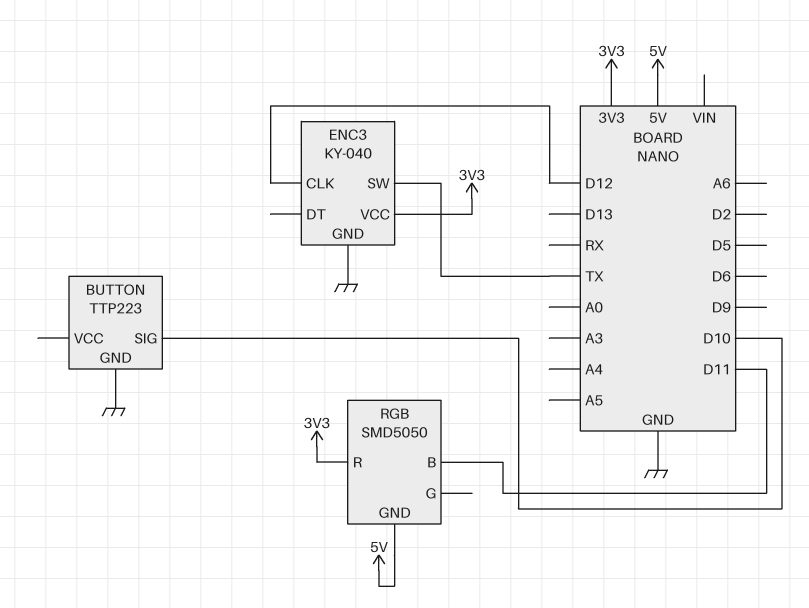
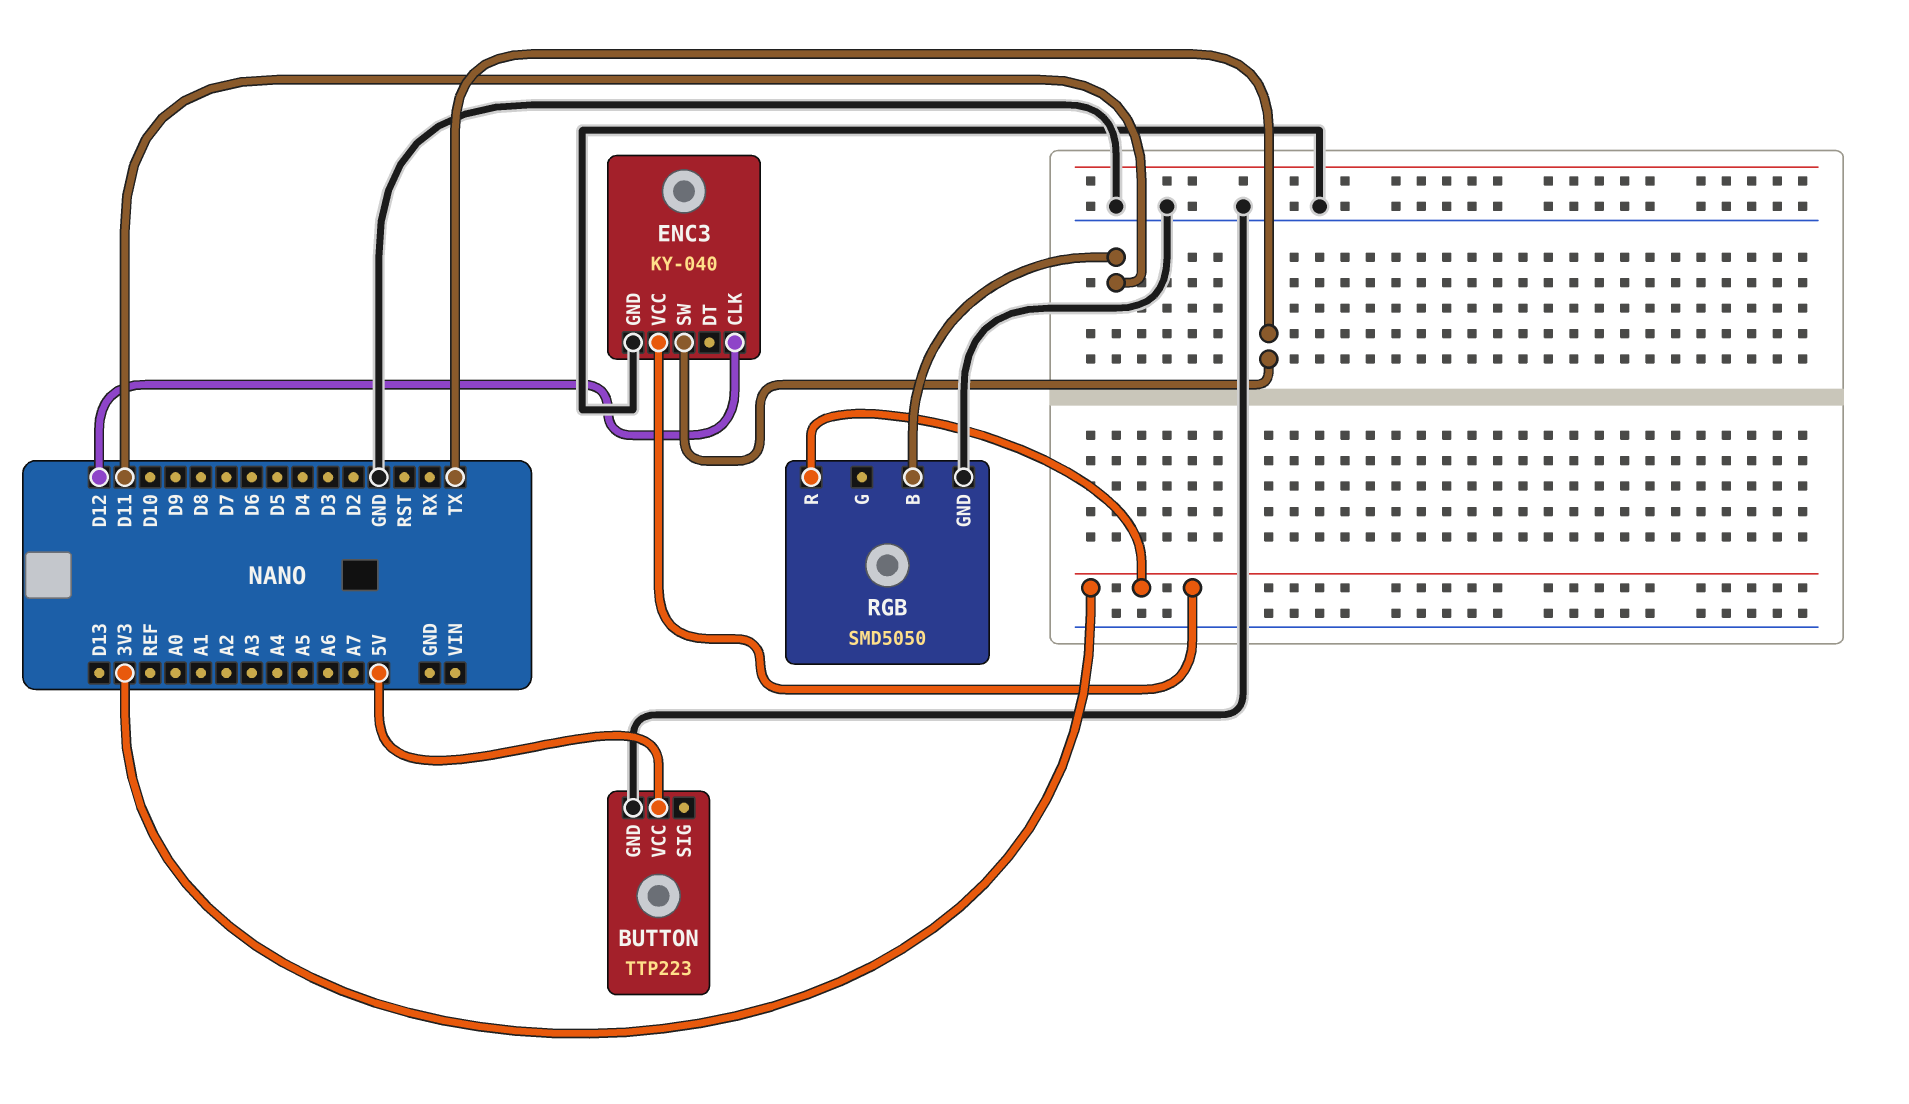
BUTTON pin SIG: D10 -> none
BUTTON pin VCC: none -> 5V
RGB pin GND: 5V -> GND

